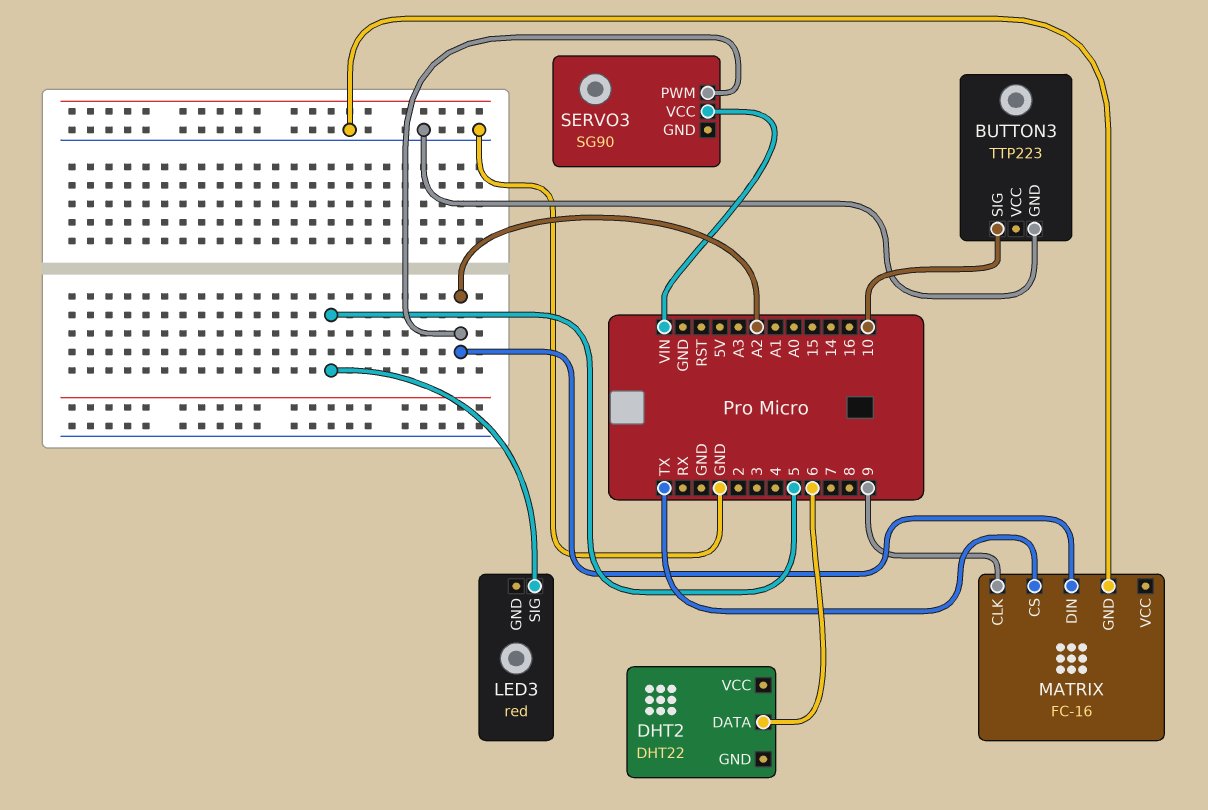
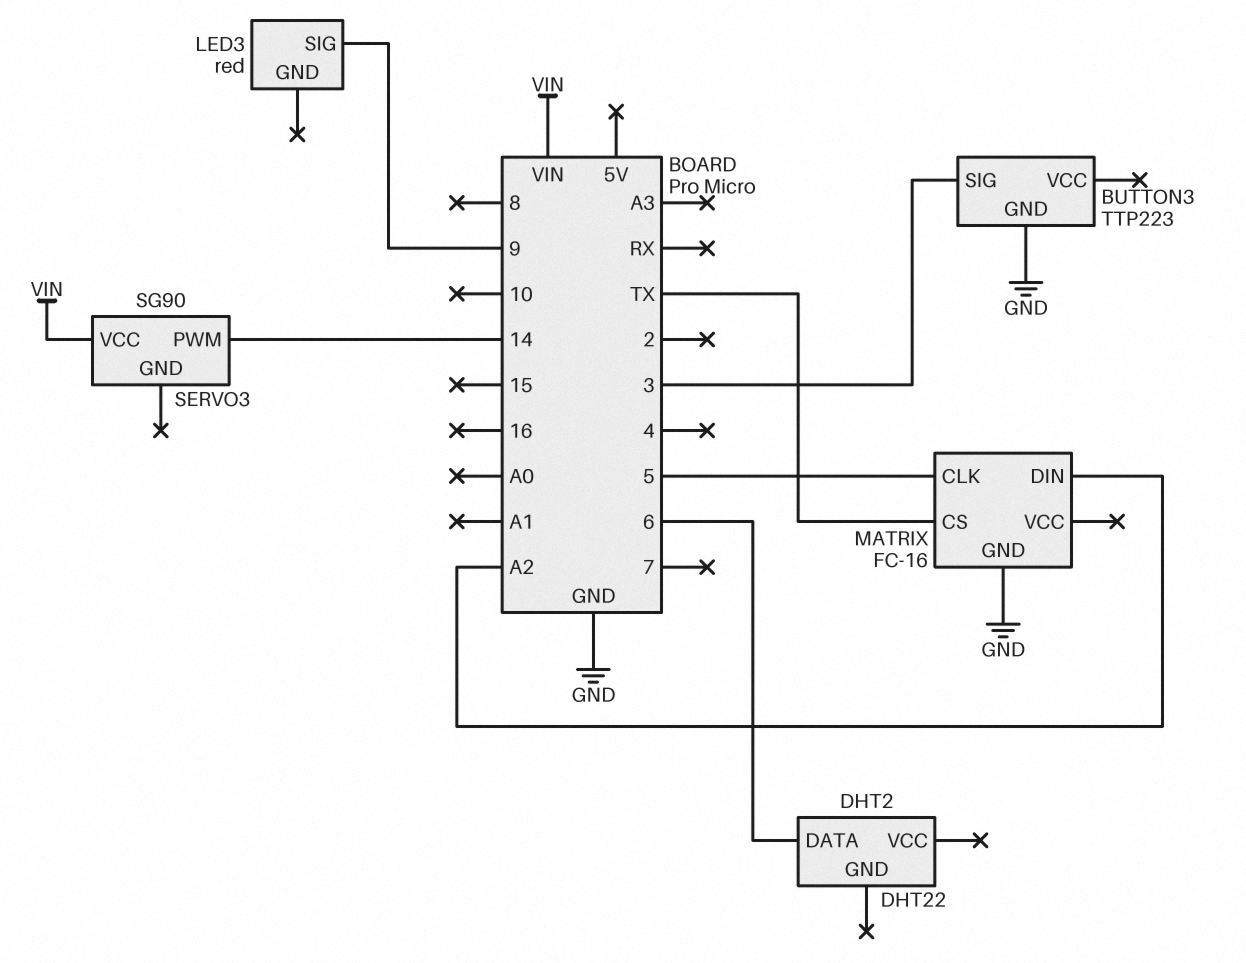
BUTTON3 pin SIG: 10 -> 3
LED3 pin SIG: 5 -> 9
MATRIX pin CLK: 9 -> 5
SERVO3 pin PWM: A2 -> 14

